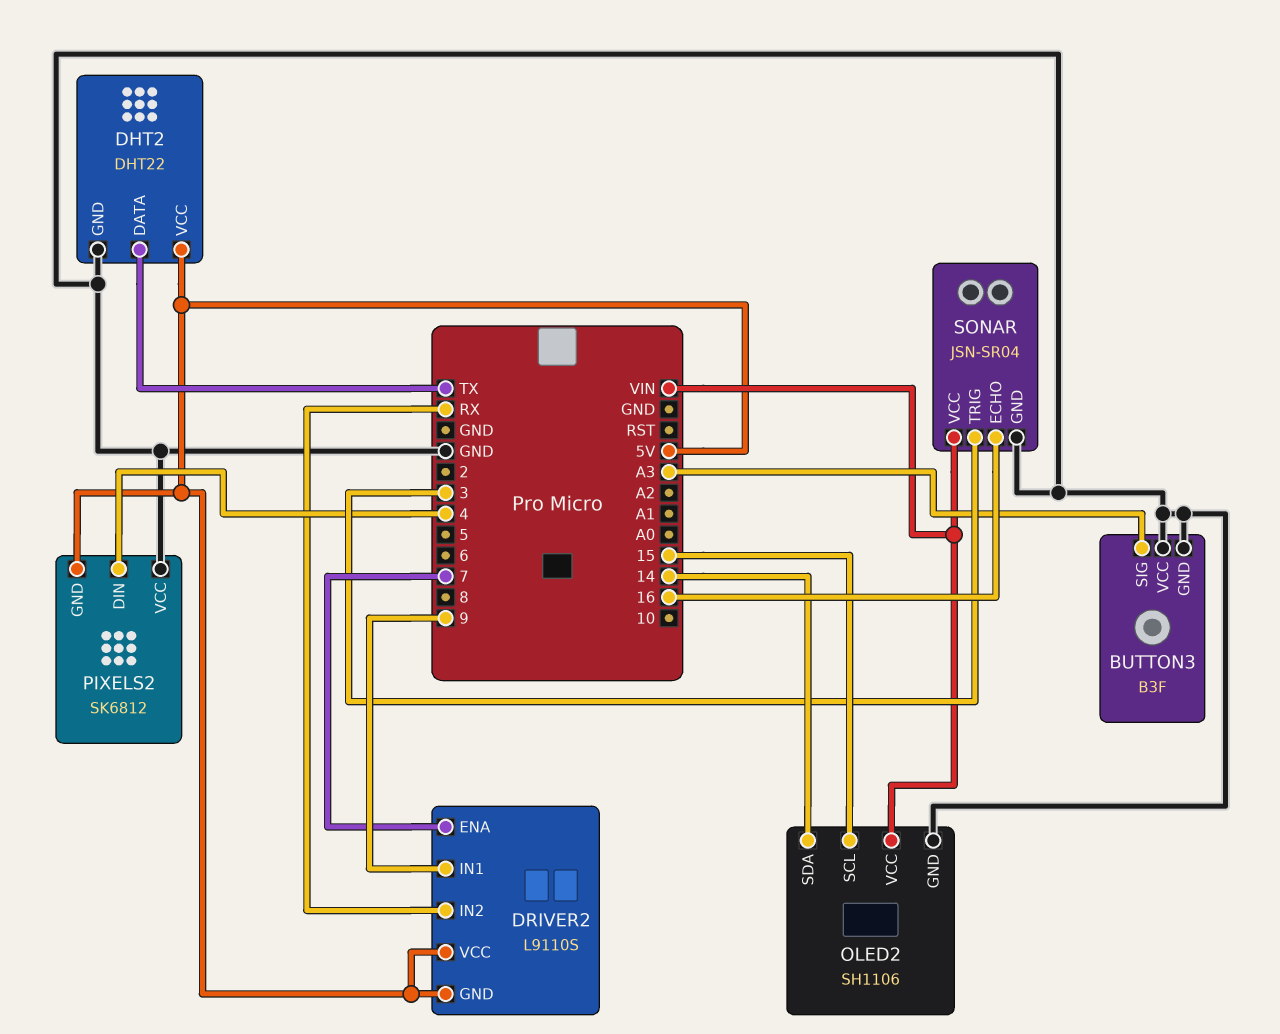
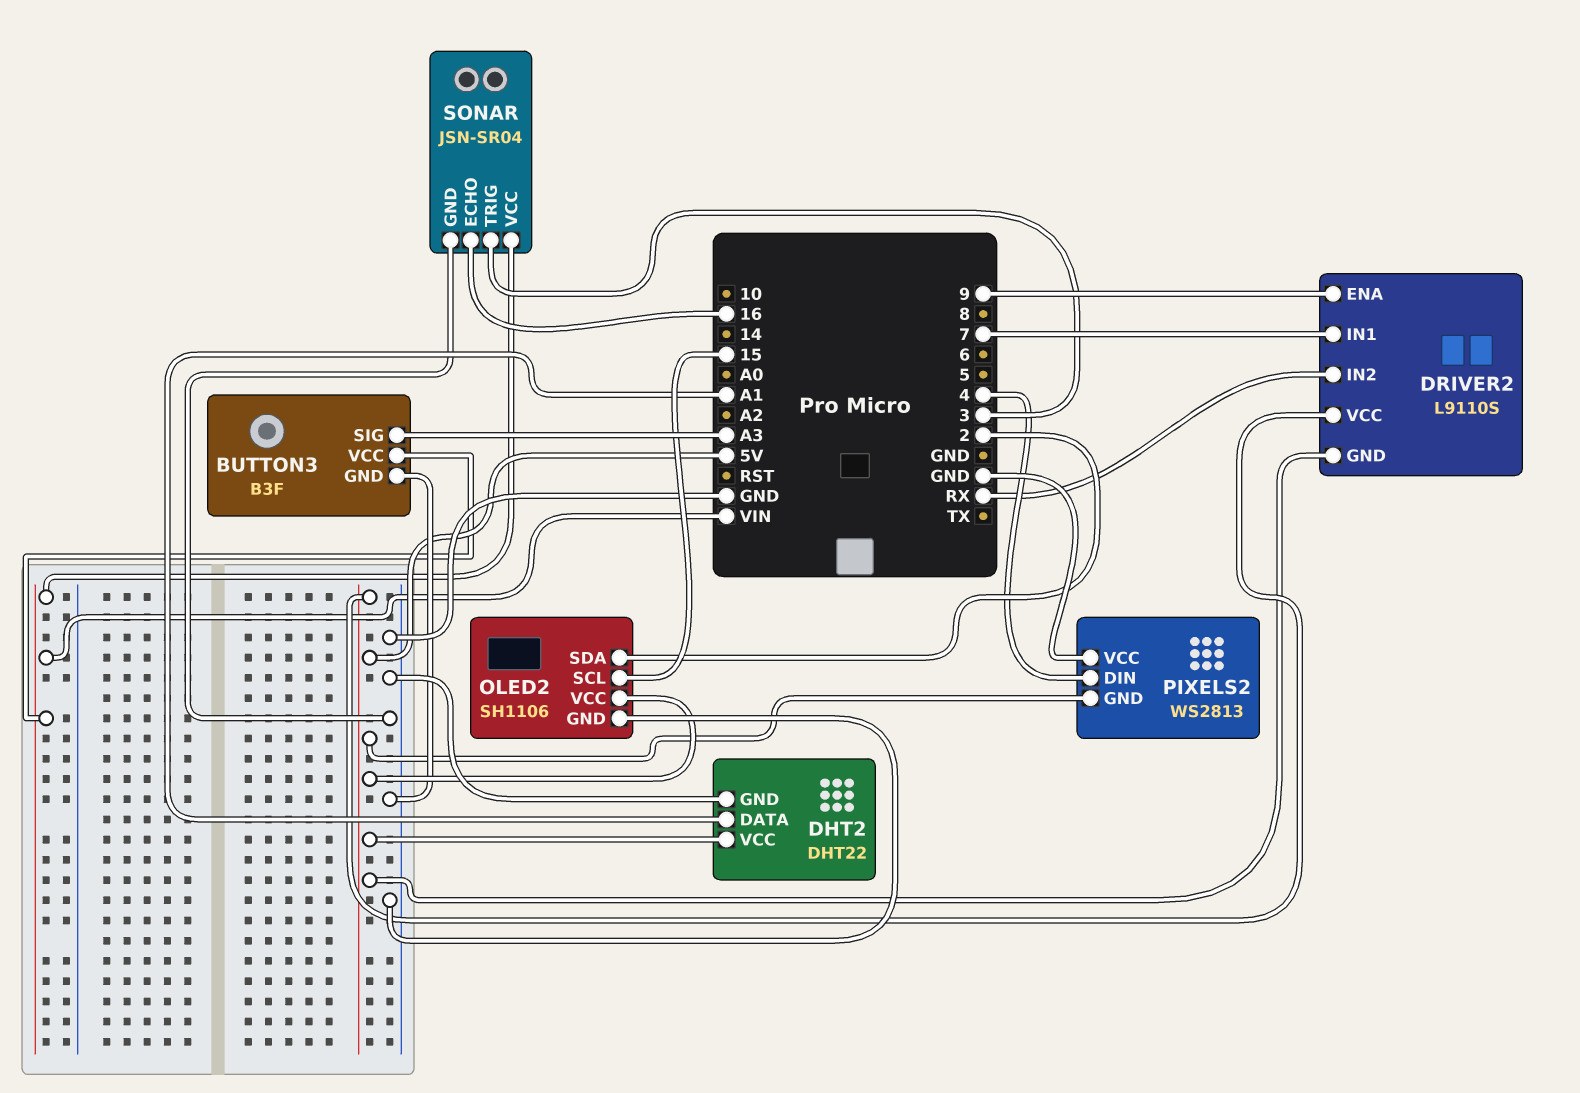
BUTTON3 pin VCC: GND -> VIN
DHT2 pin DATA: TX -> A1
DRIVER2 pin ENA: 7 -> 9
DRIVER2 pin IN1: 9 -> 7
OLED2 pin SDA: 14 -> 2
OLED2 pin VCC: VIN -> 5V
PIXELS2: SK6812 -> WS2813

